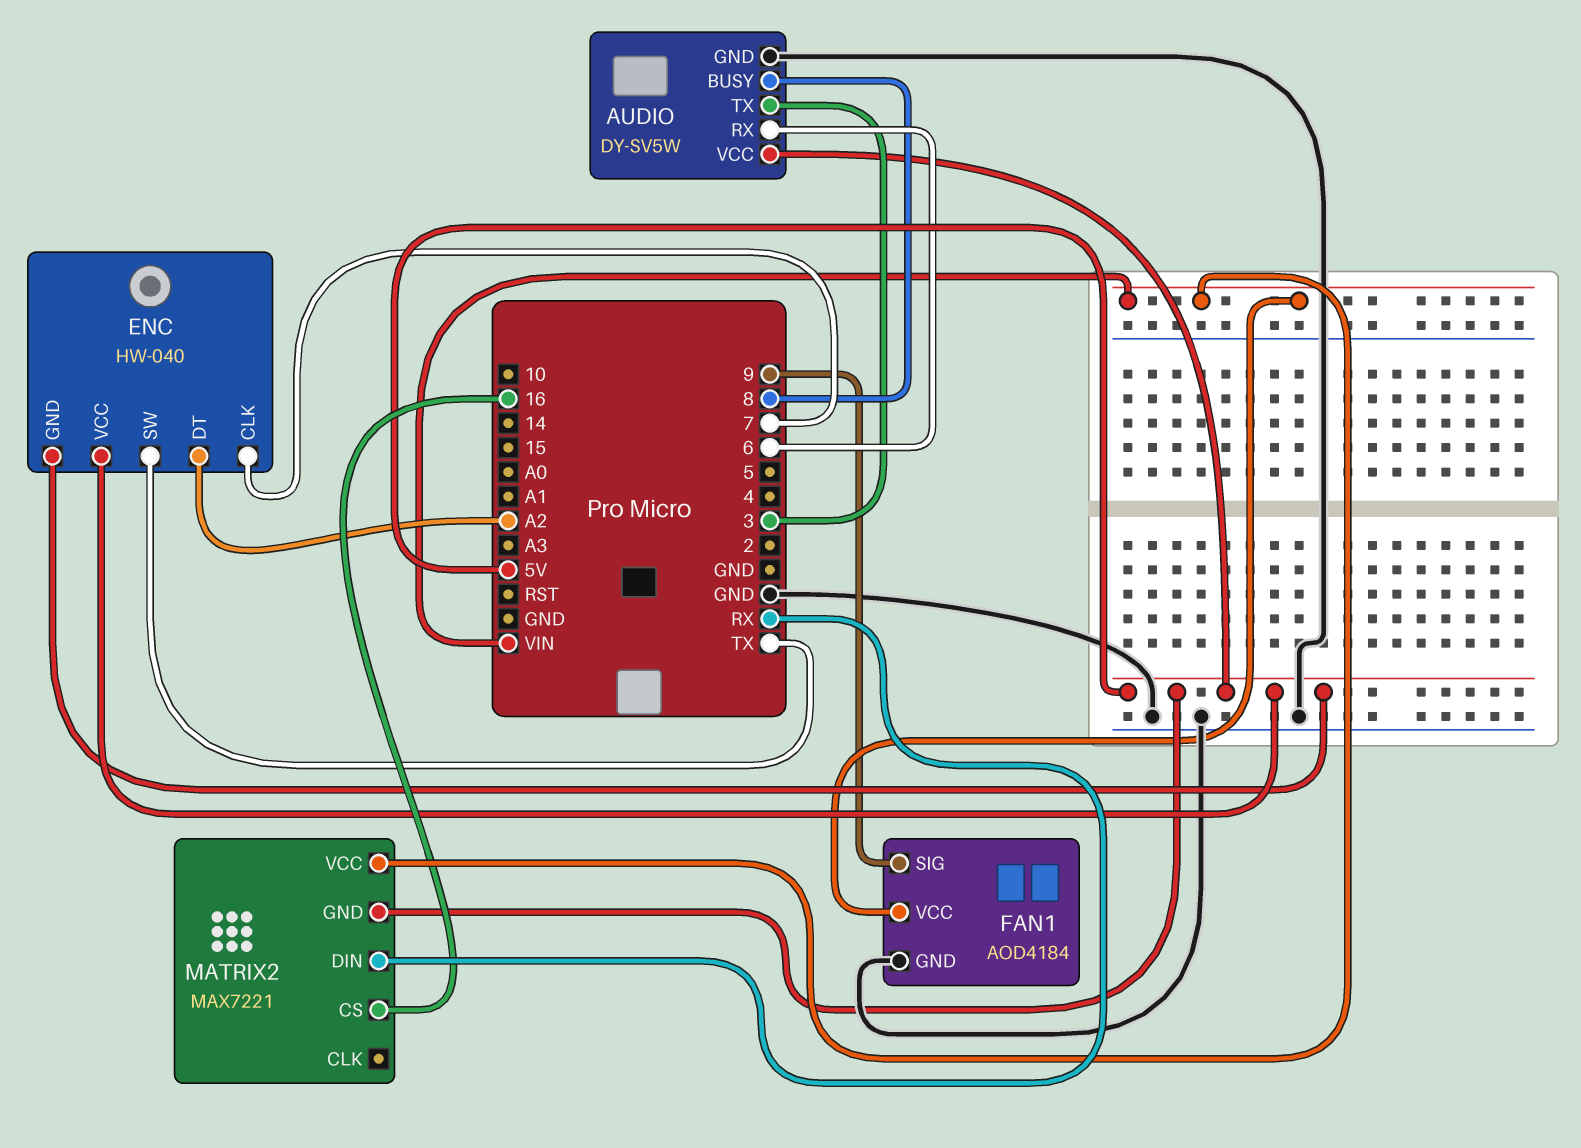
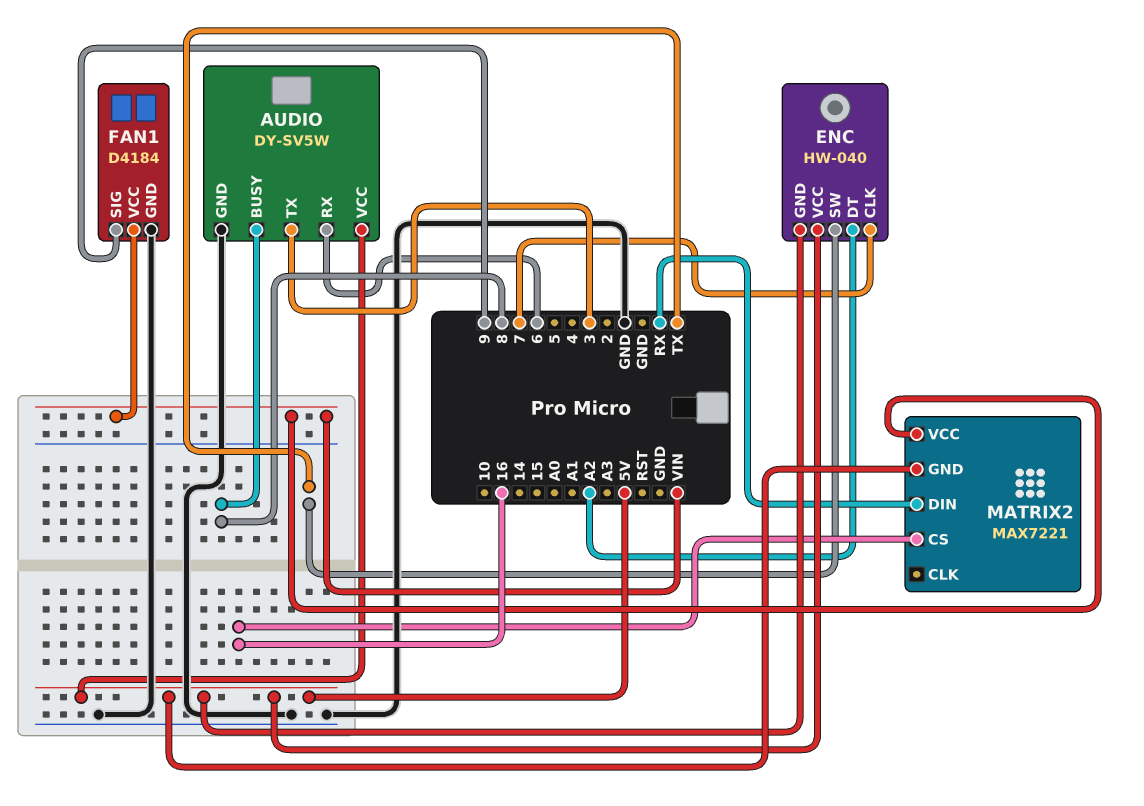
FAN1: AOD4184 -> D4184

